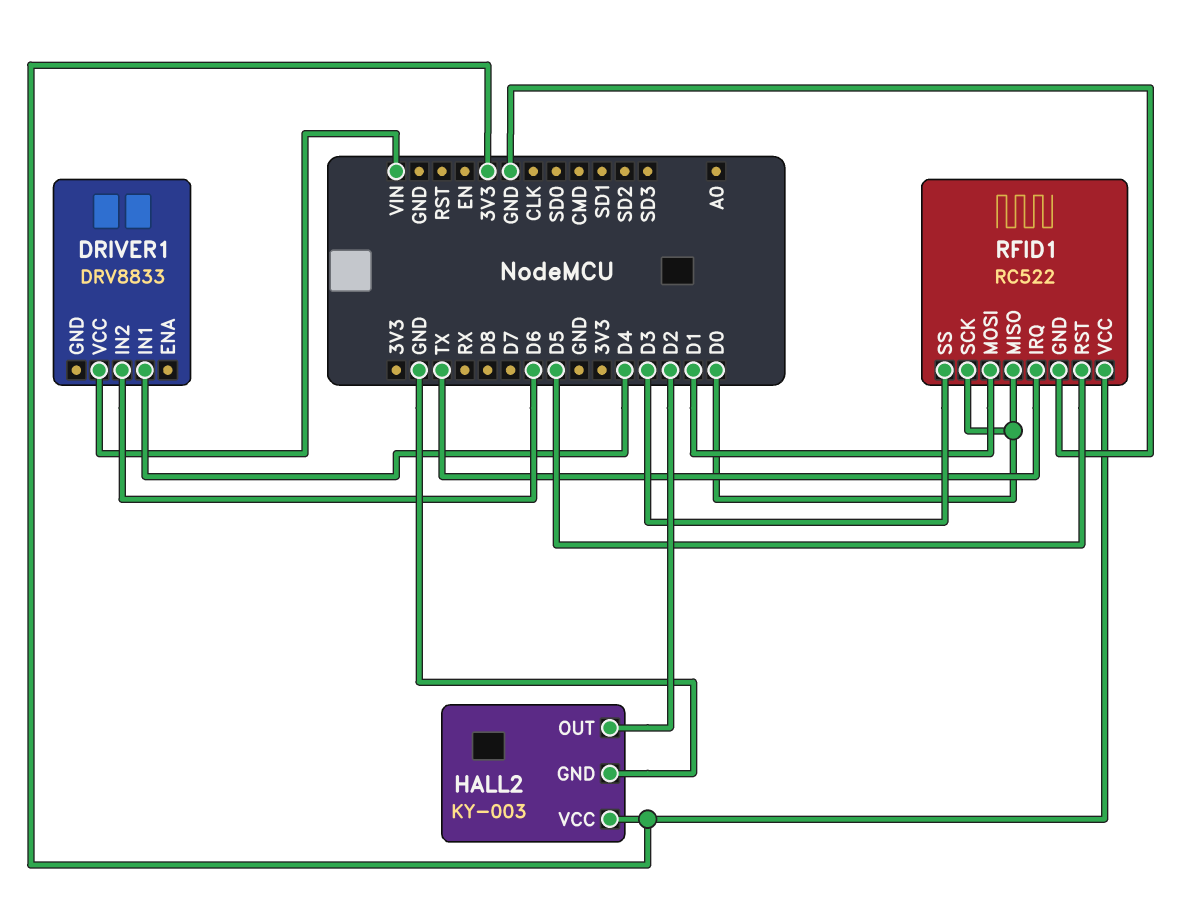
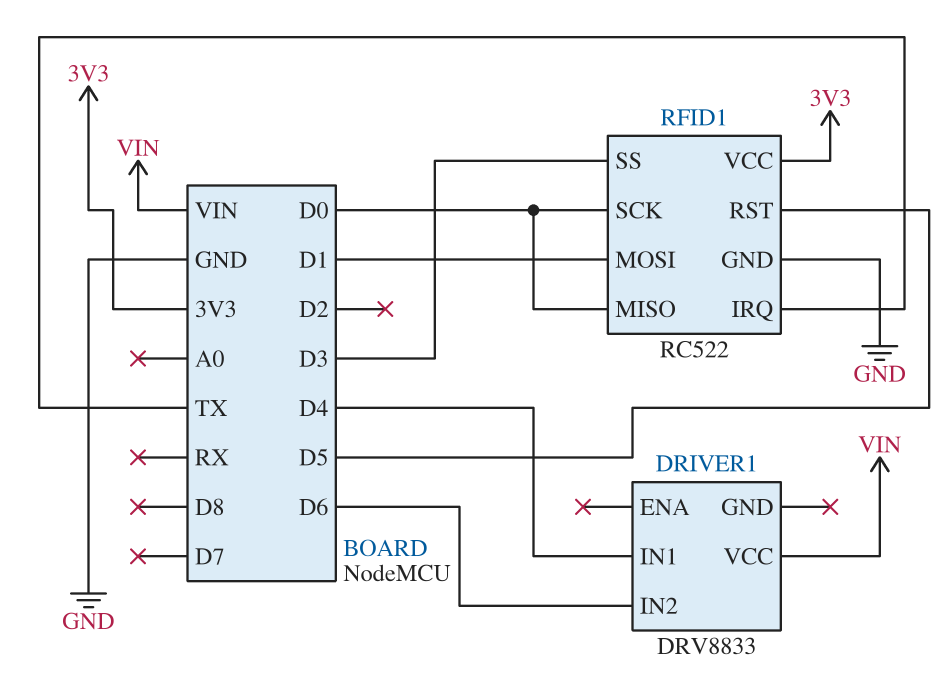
HALL2: KY-003 -> none
HALL2 pin GND: GND -> none
HALL2 pin OUT: D2 -> none
HALL2 pin VCC: 3V3 -> none

